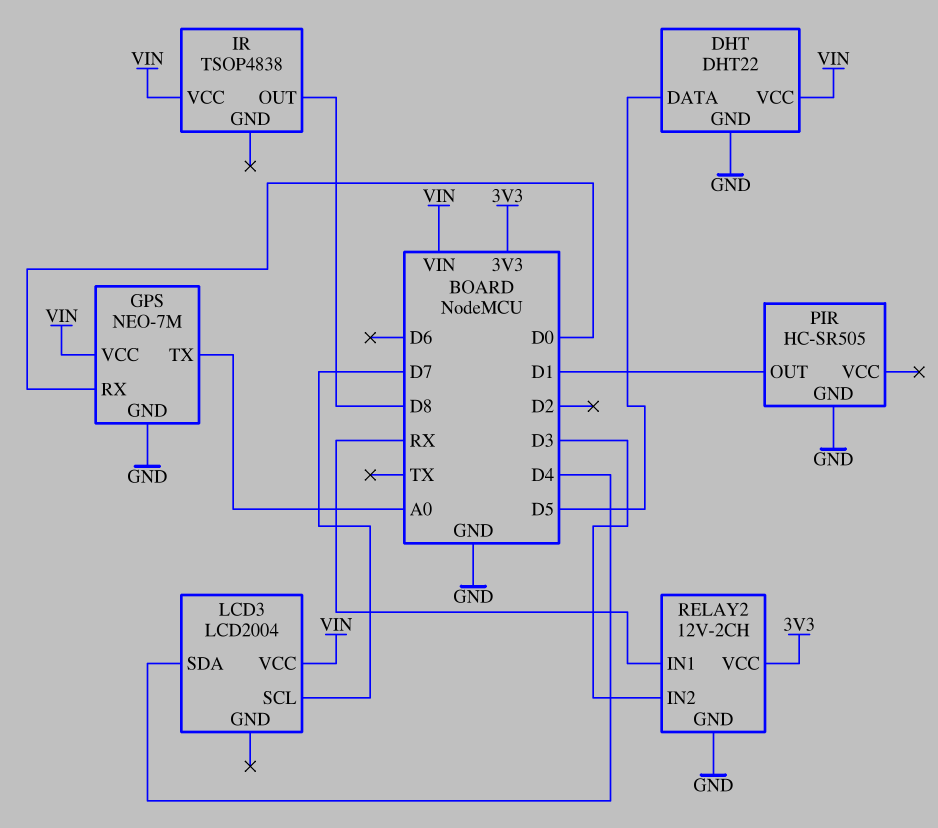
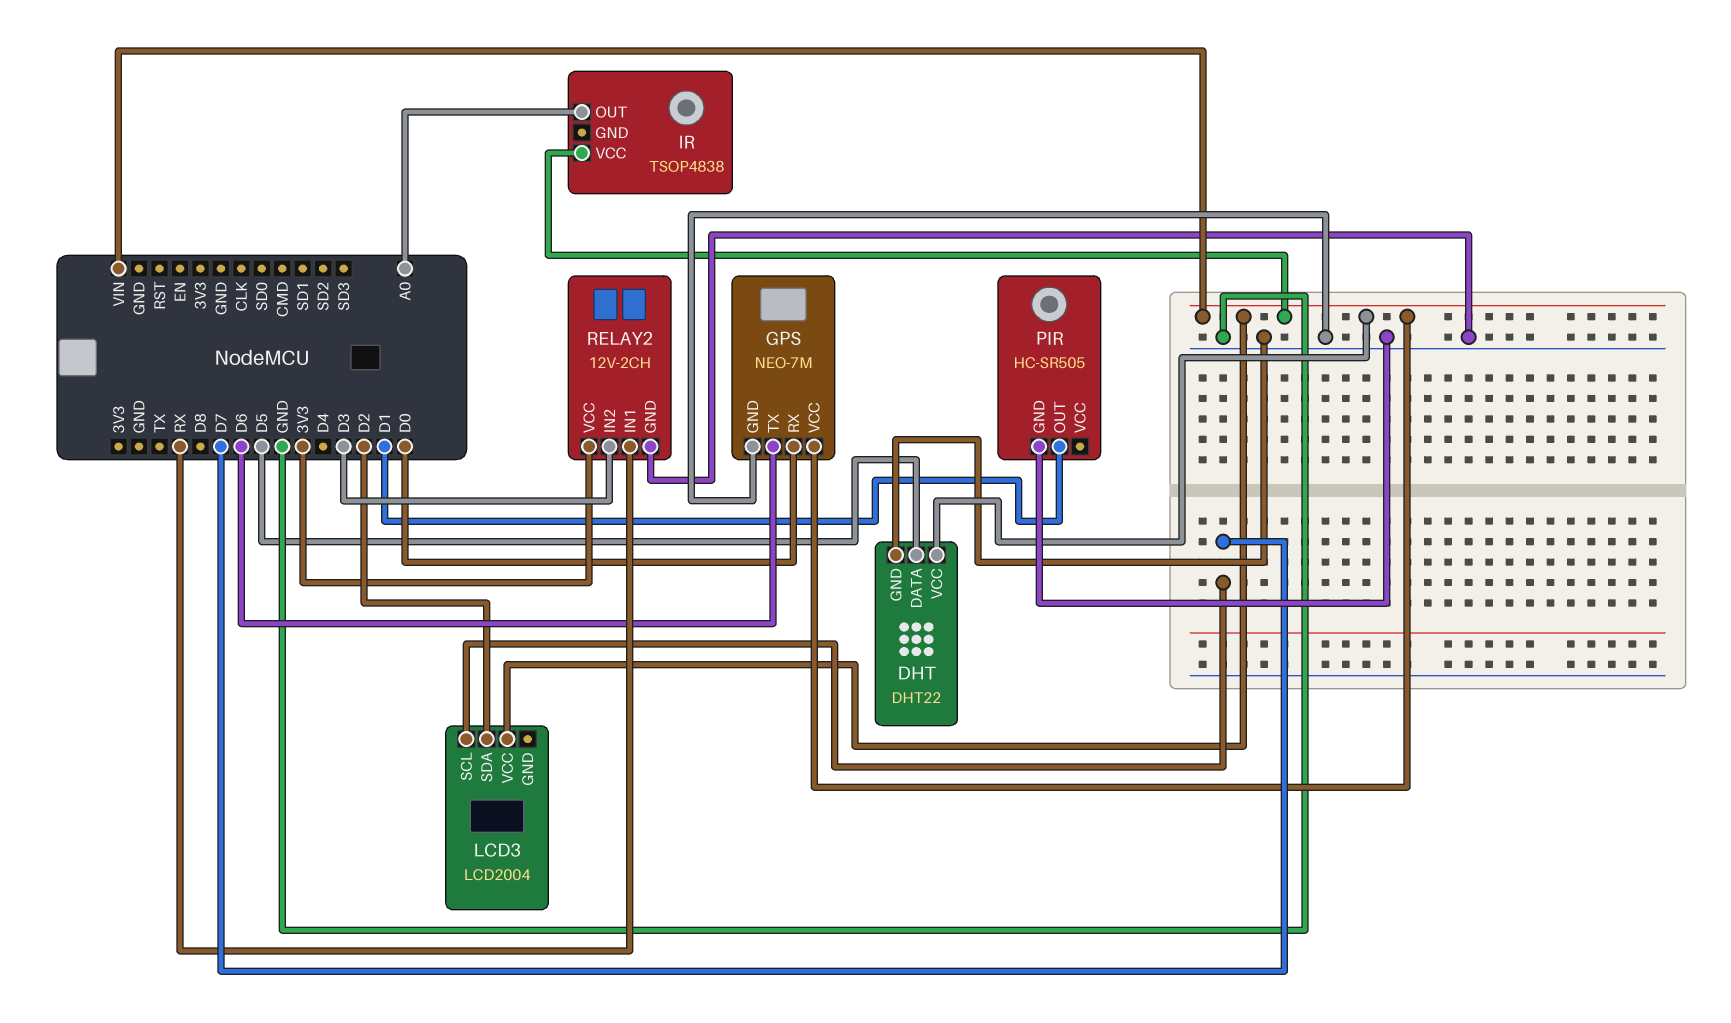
GPS pin TX: A0 -> D6
IR pin OUT: D8 -> A0
LCD3 pin SDA: D4 -> D2

